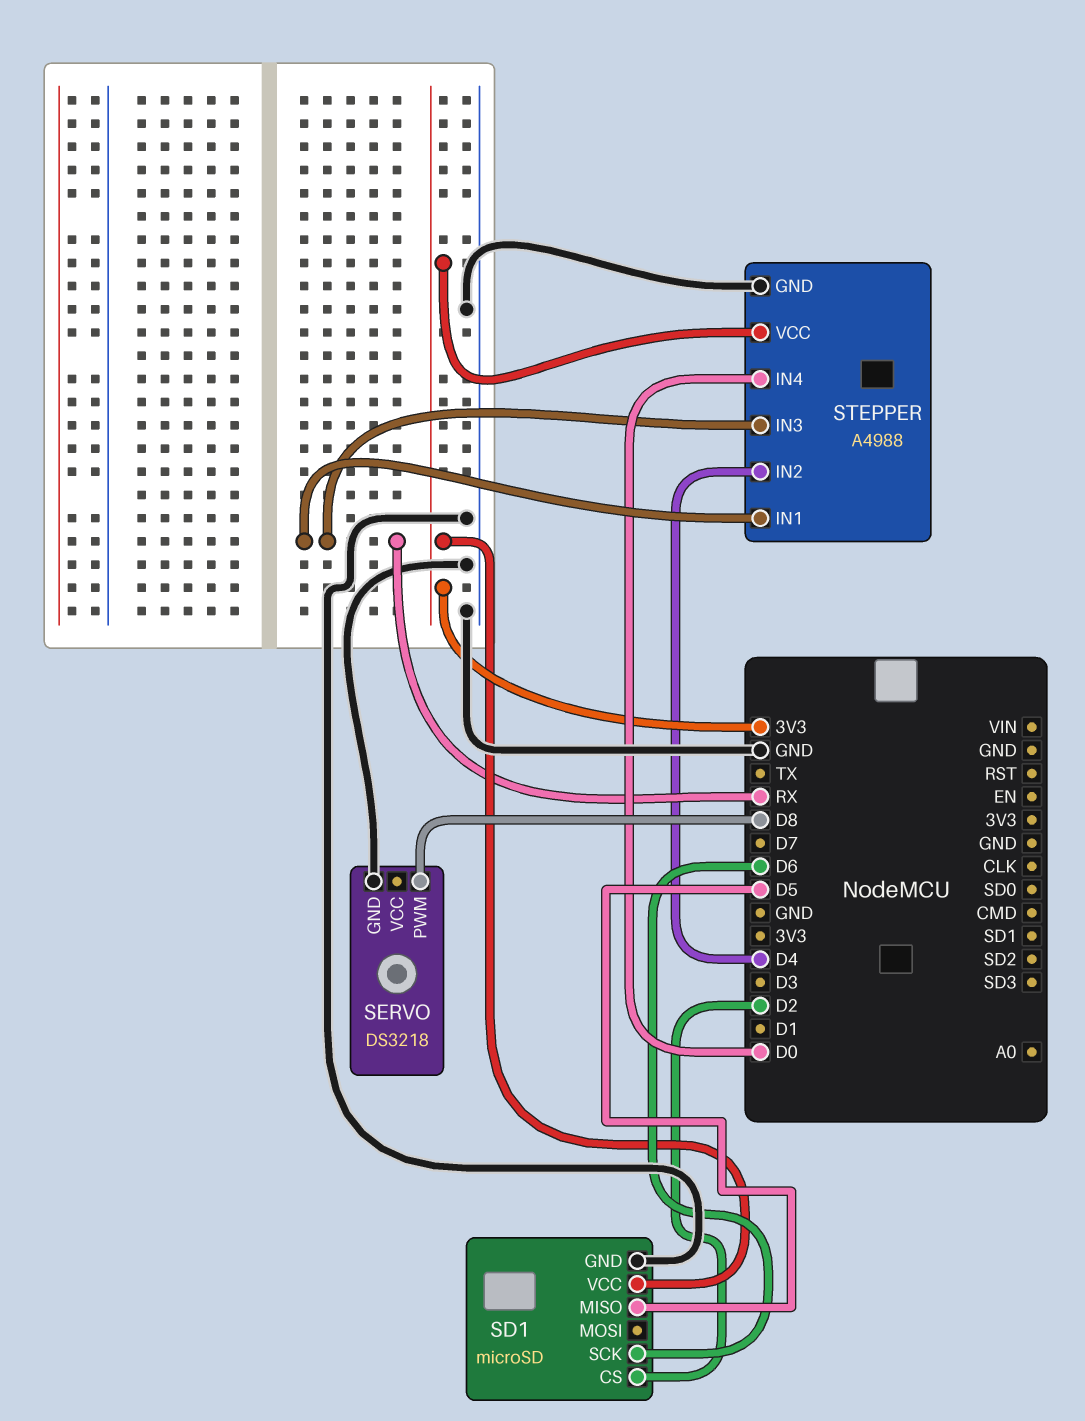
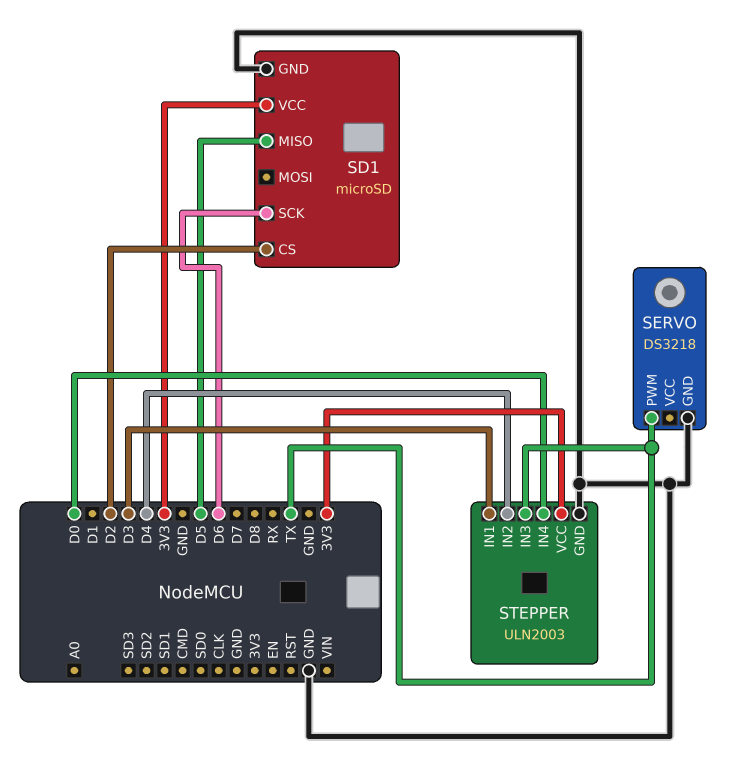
SERVO pin PWM: D8 -> TX
STEPPER: A4988 -> ULN2003
STEPPER pin IN1: RX -> D3
STEPPER pin IN3: RX -> TX

